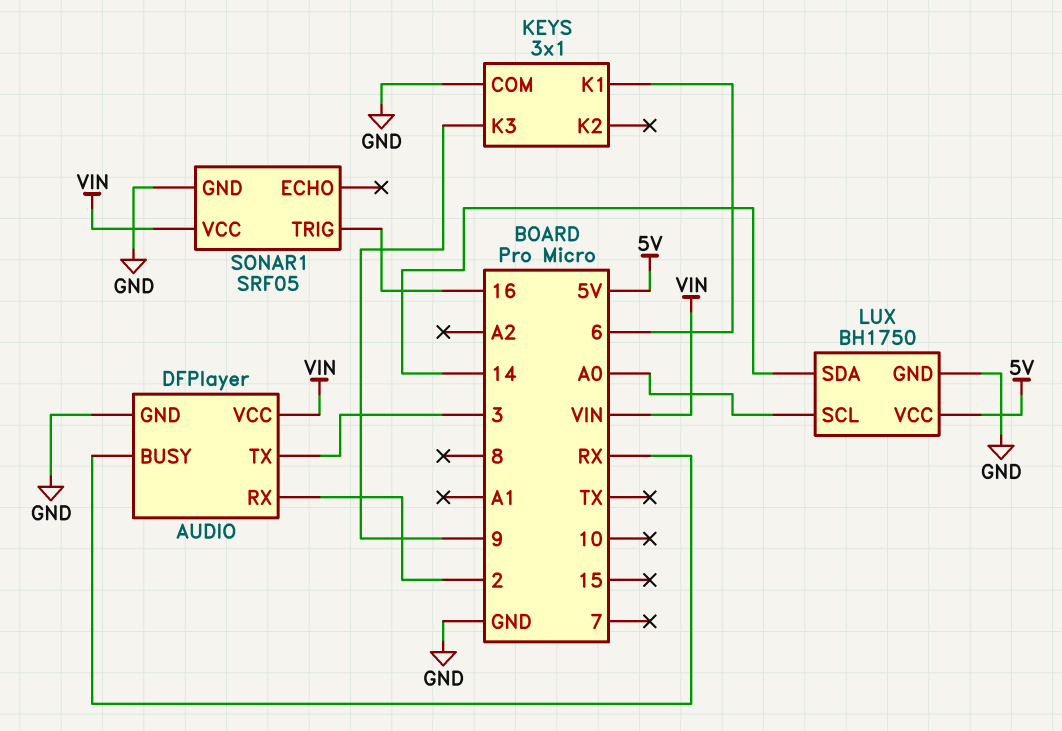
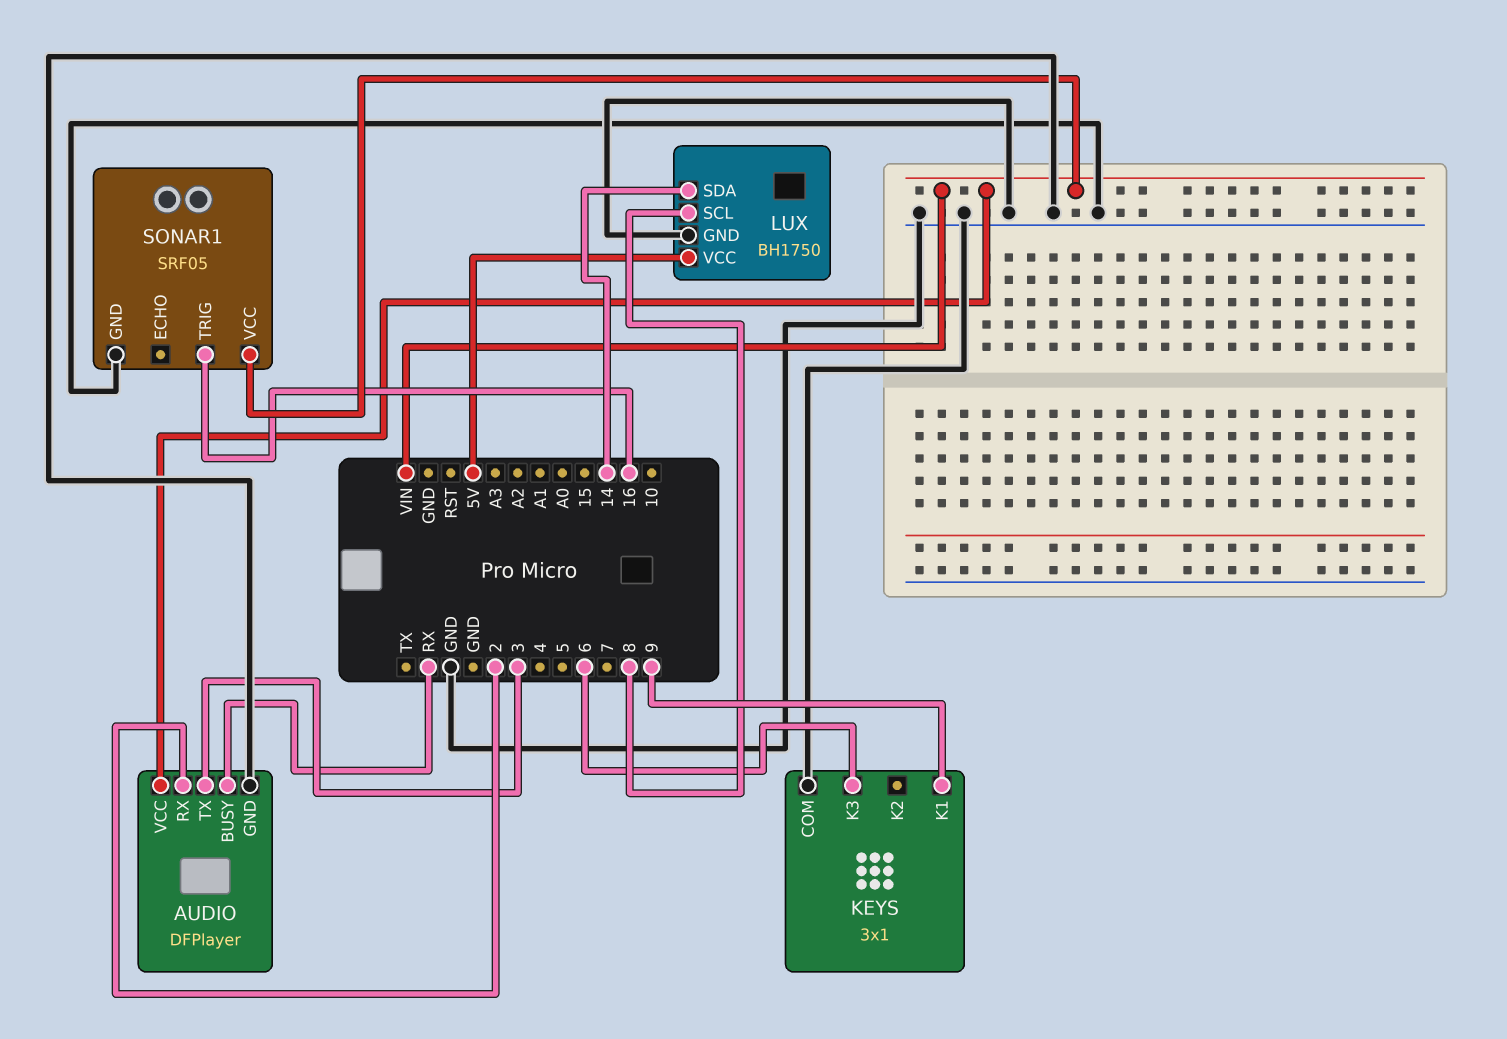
KEYS pin K1: 6 -> 9
KEYS pin K3: 9 -> 6
LUX pin SCL: A0 -> 8

